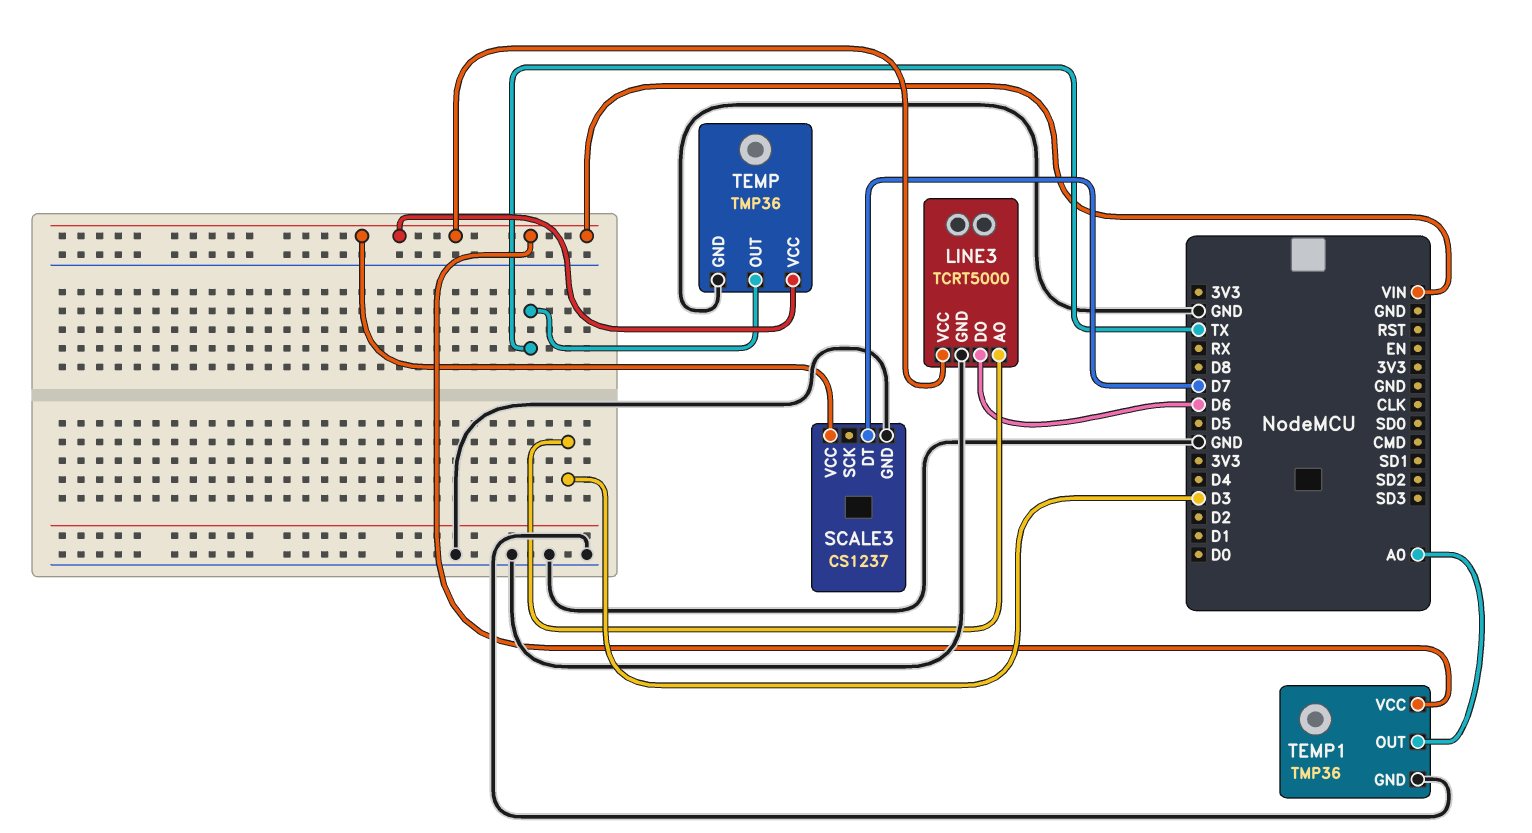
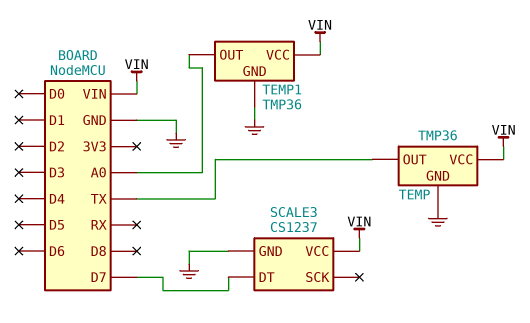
LINE3: TCRT5000 -> none
LINE3 pin AO: D3 -> none
LINE3 pin DO: D6 -> none
LINE3 pin GND: GND -> none
LINE3 pin VCC: VIN -> none

